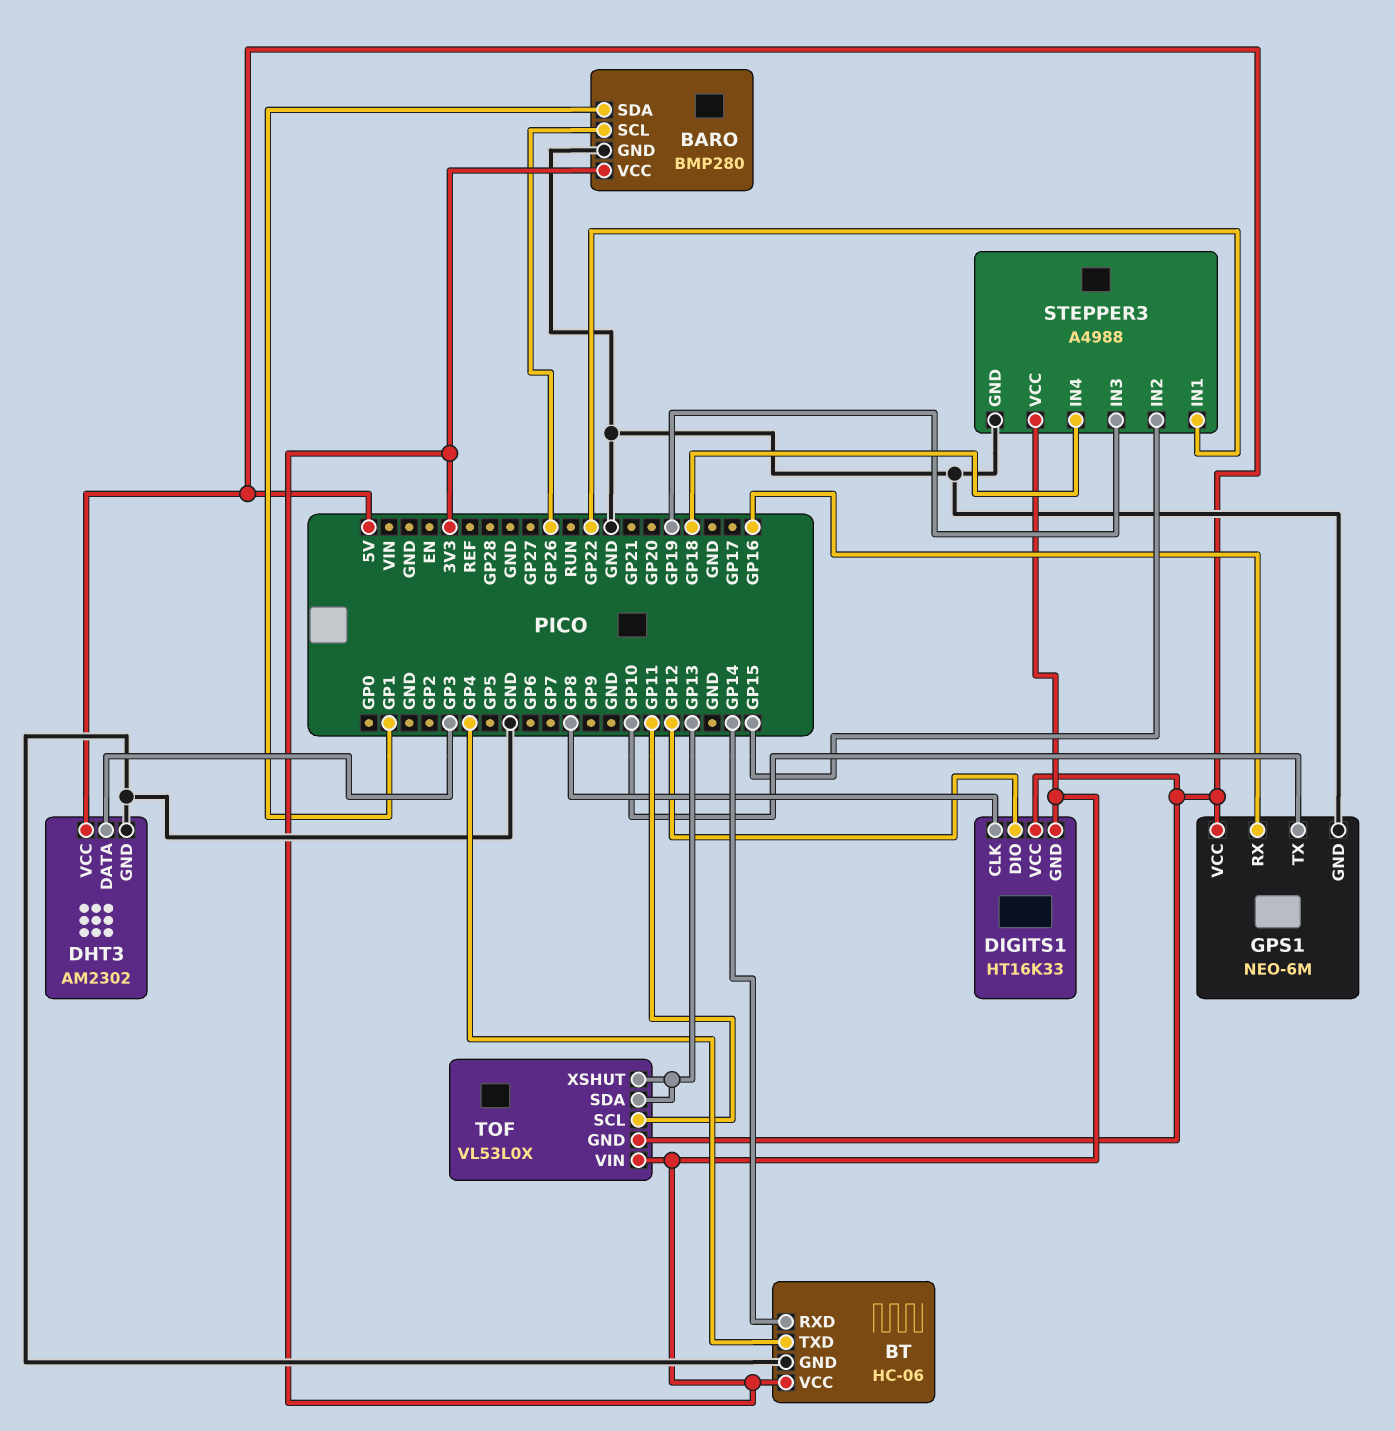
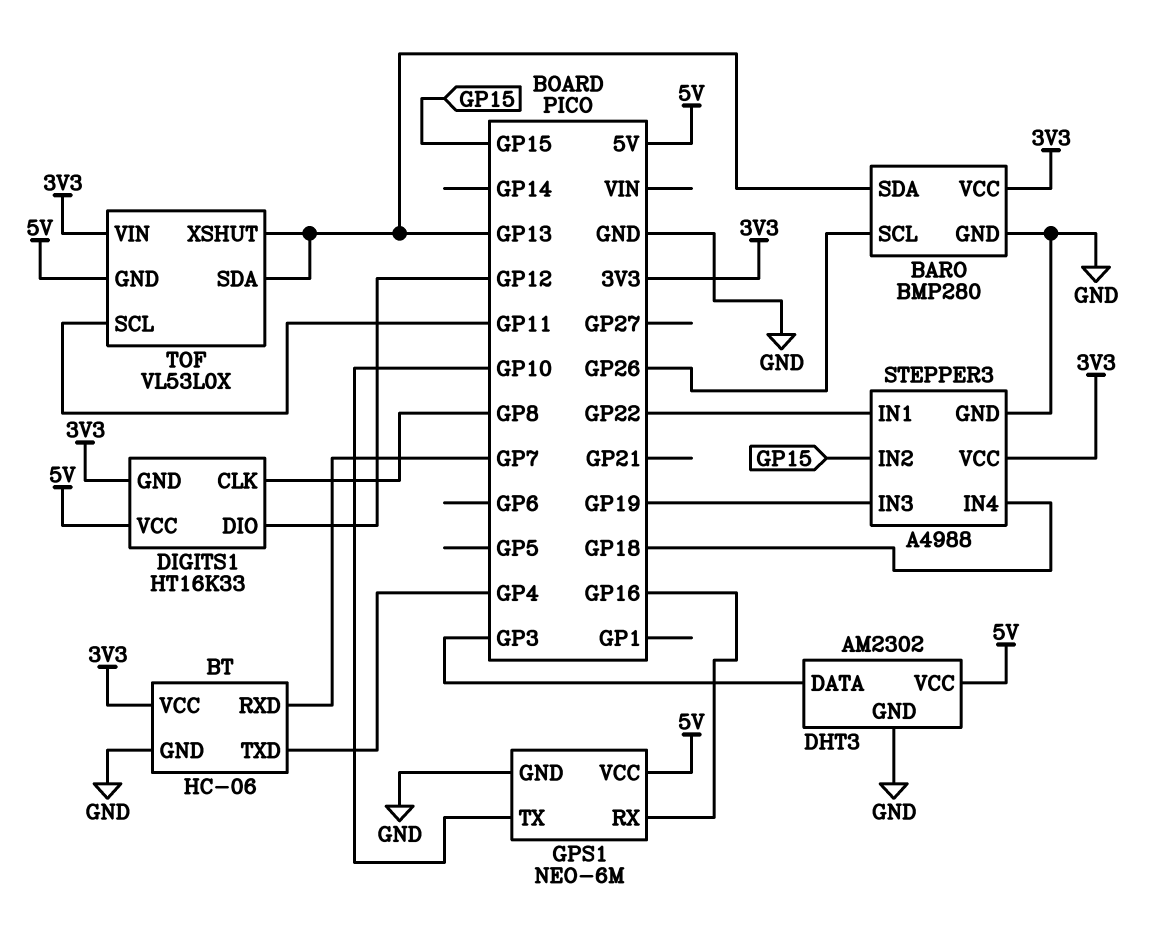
BARO pin SDA: GP1 -> GP13
BT pin RXD: GP14 -> GP7

